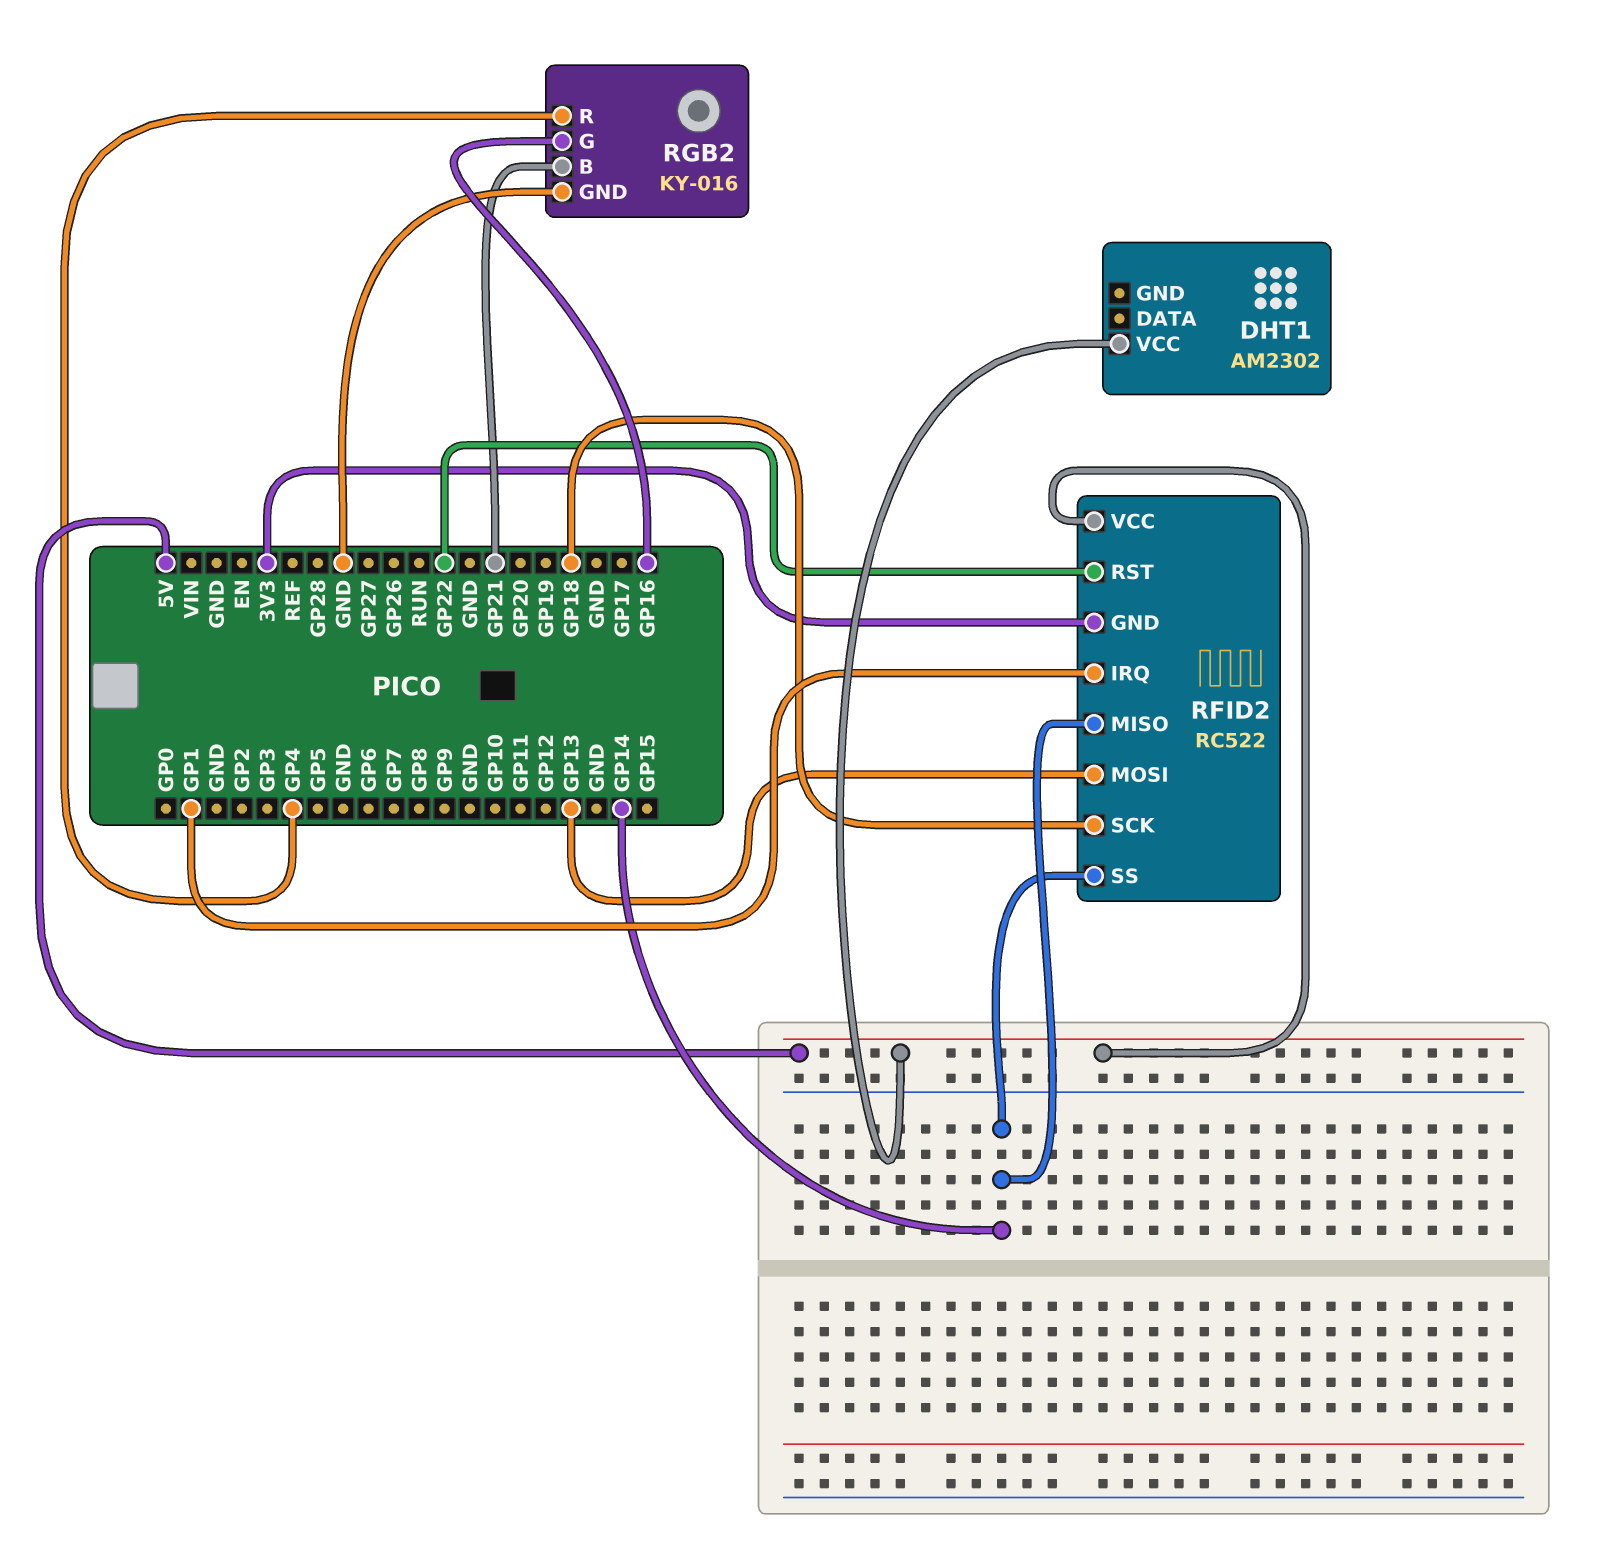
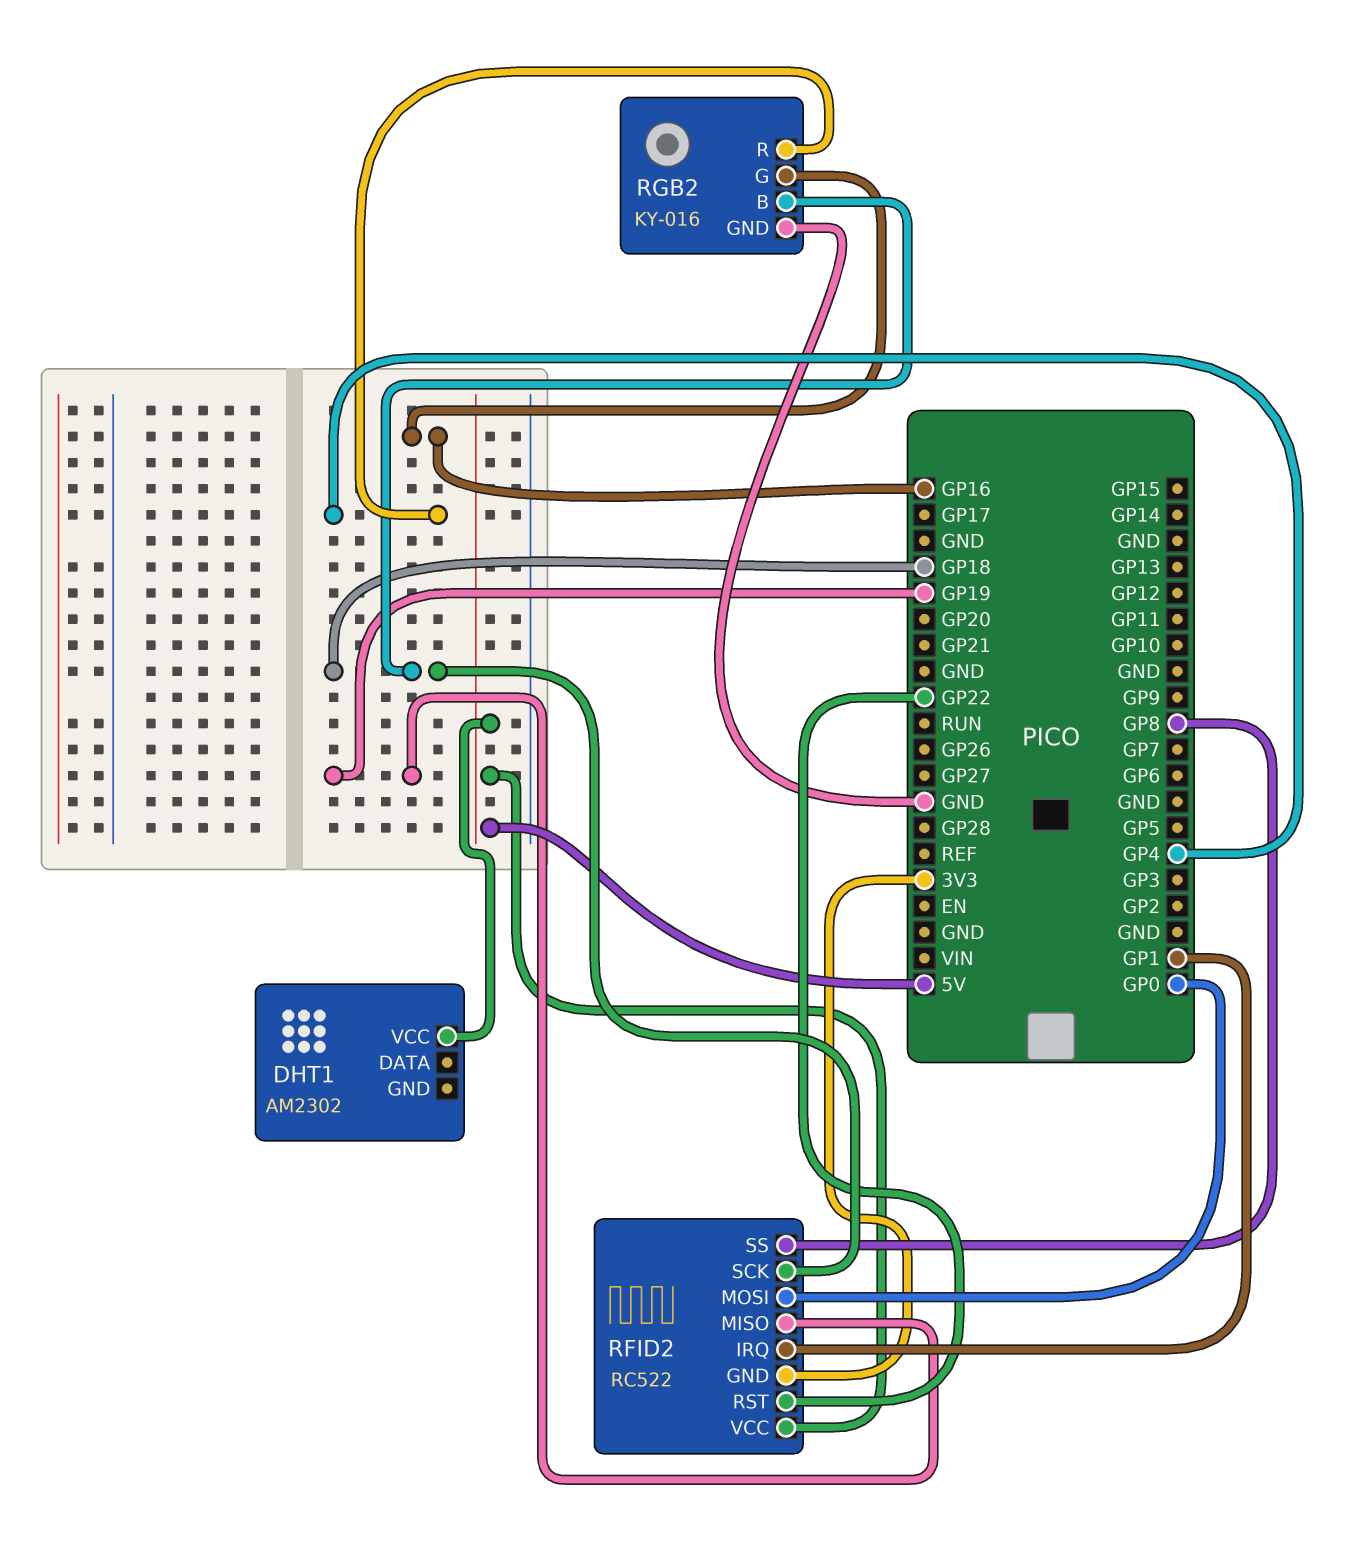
RFID2 pin MISO: GP14 -> GP19
RFID2 pin MOSI: GP13 -> GP0
RFID2 pin SS: GP14 -> GP8
RGB2 pin B: GP21 -> GP18

